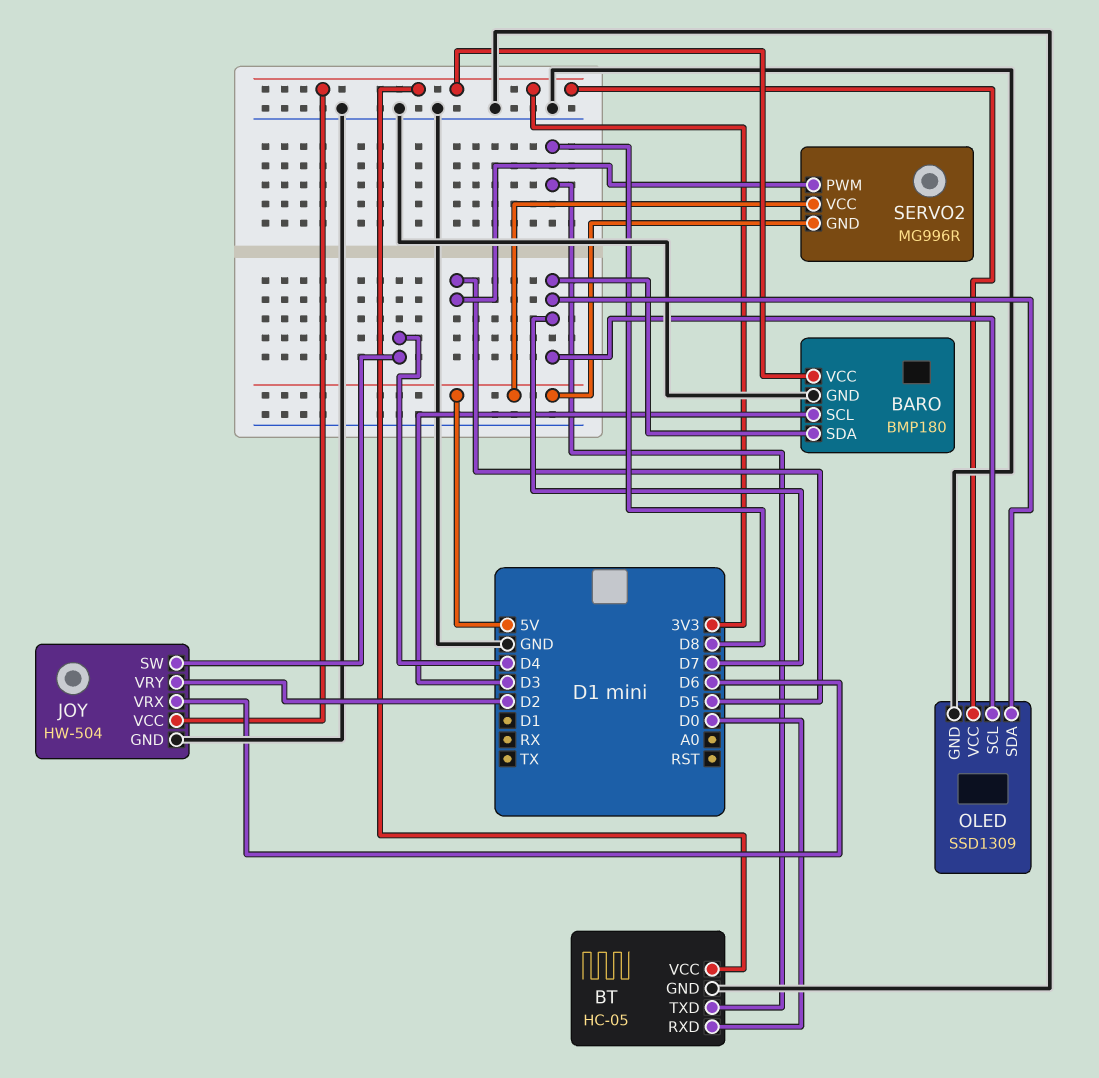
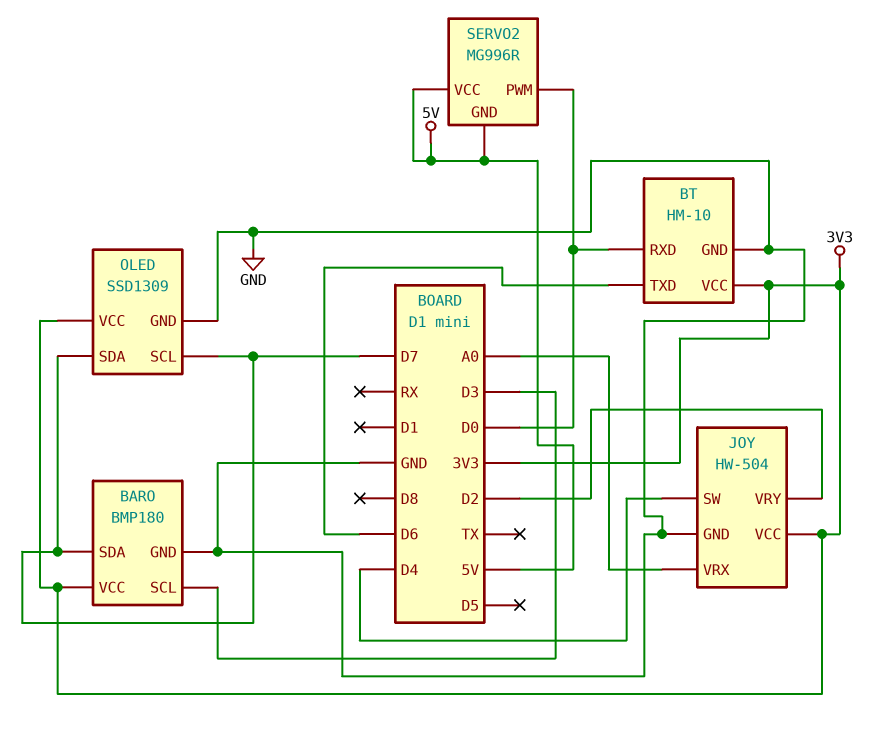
BT: HC-05 -> HM-10
BT pin TXD: D8 -> D6
JOY pin VRX: D6 -> A0
SERVO2 pin PWM: D5 -> D0

